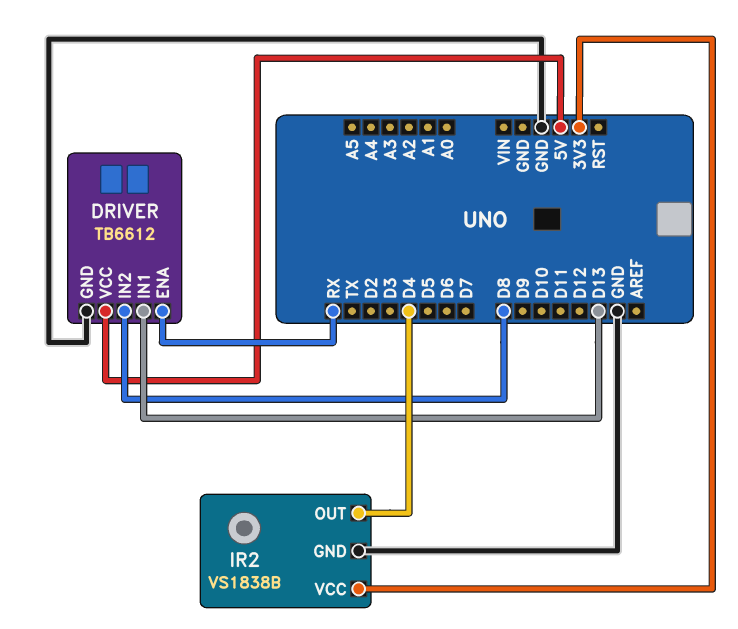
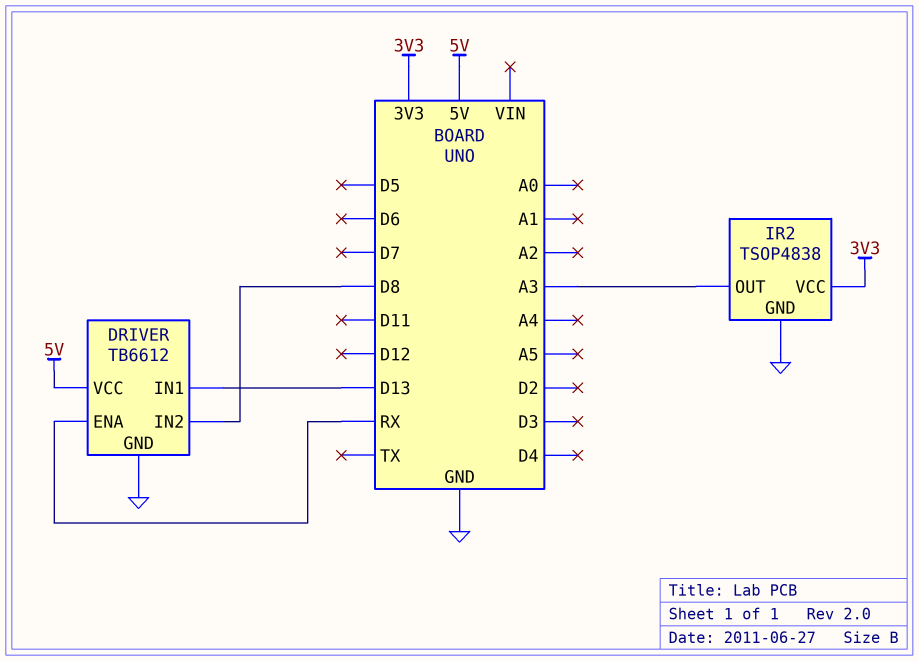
IR2: VS1838B -> TSOP4838
IR2 pin OUT: D4 -> A3

